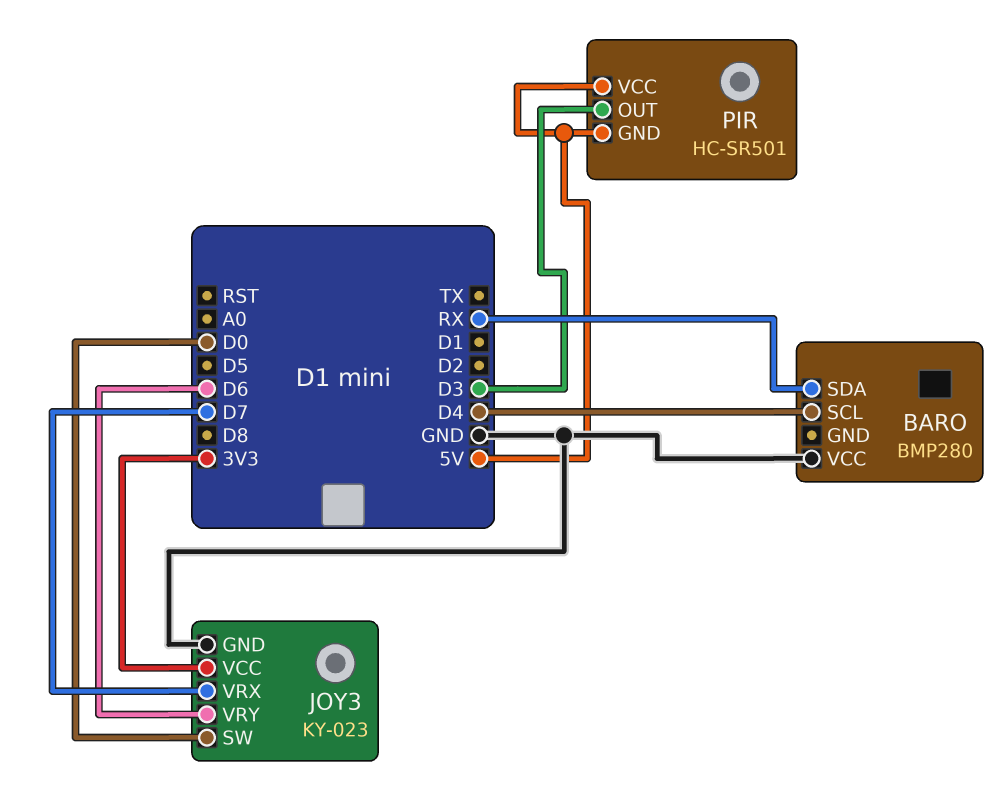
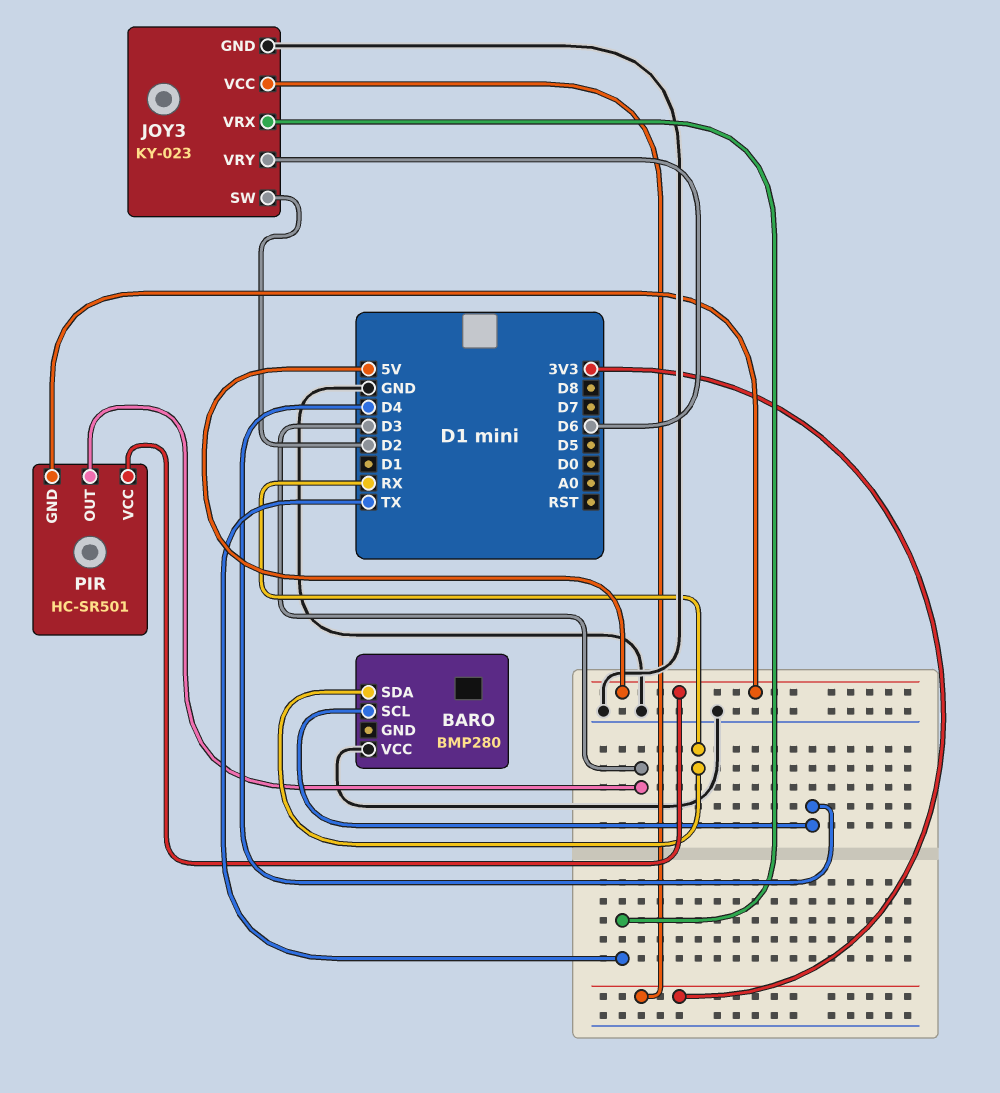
JOY3 pin SW: D0 -> D2
JOY3 pin VRX: D7 -> TX

